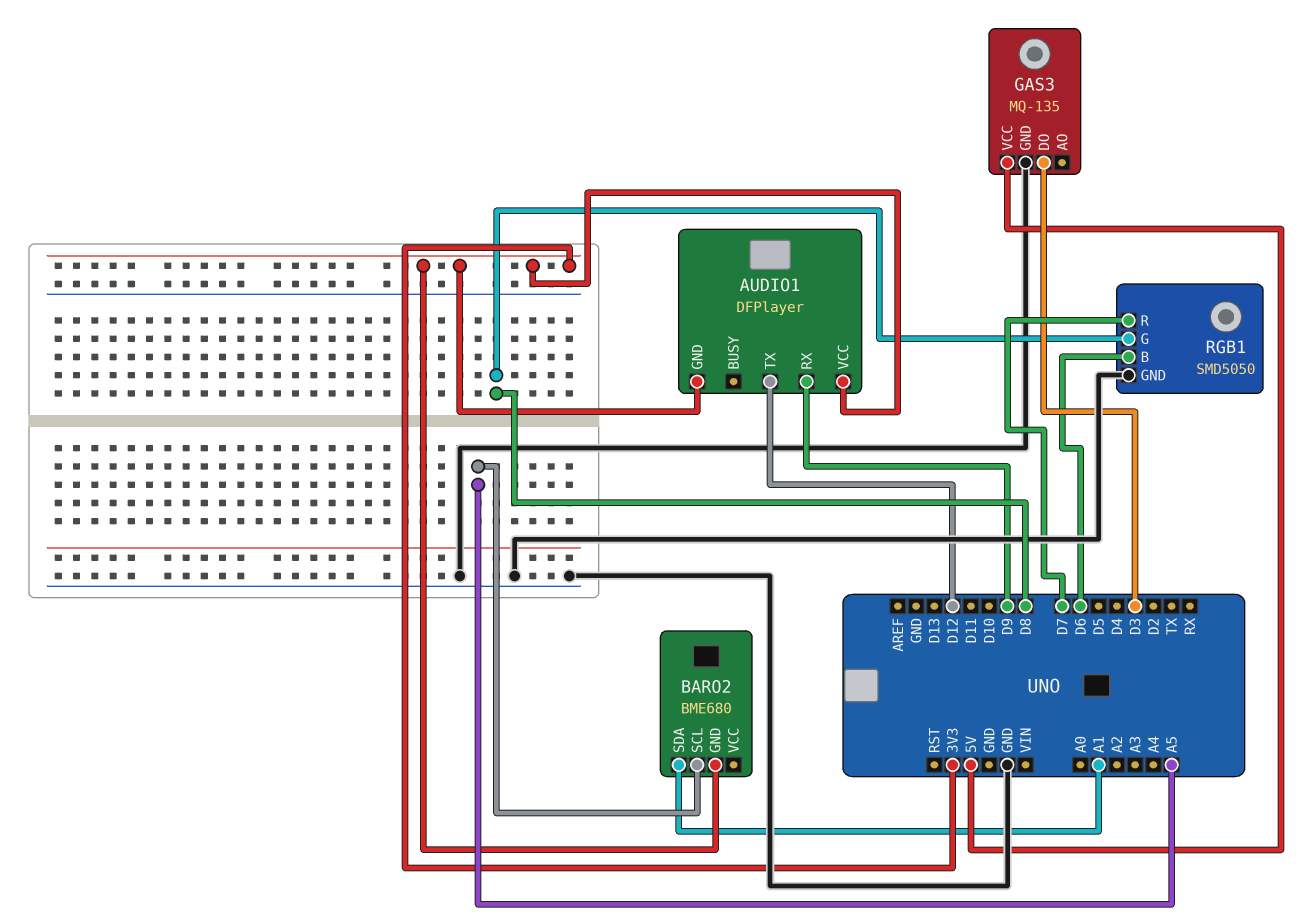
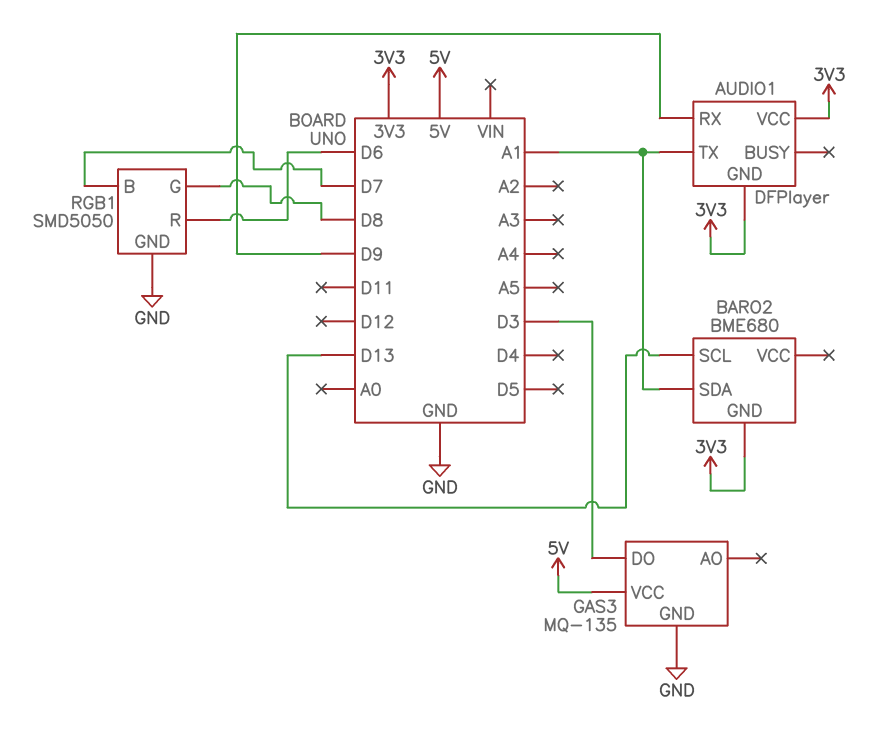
AUDIO1 pin TX: D12 -> A1
BARO2 pin SCL: A5 -> D13
RGB1 pin B: D6 -> D7
RGB1 pin R: D7 -> D6

